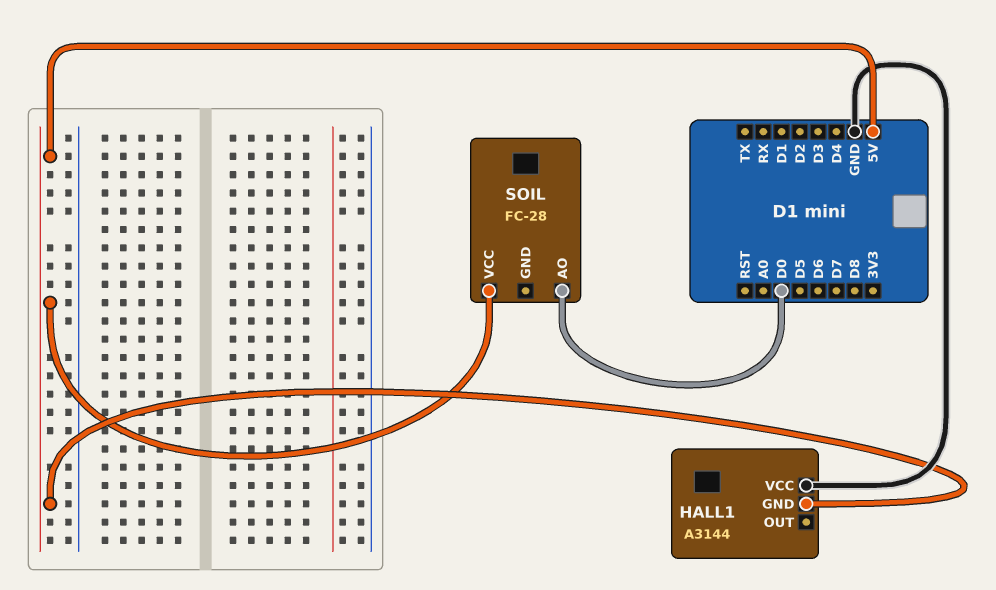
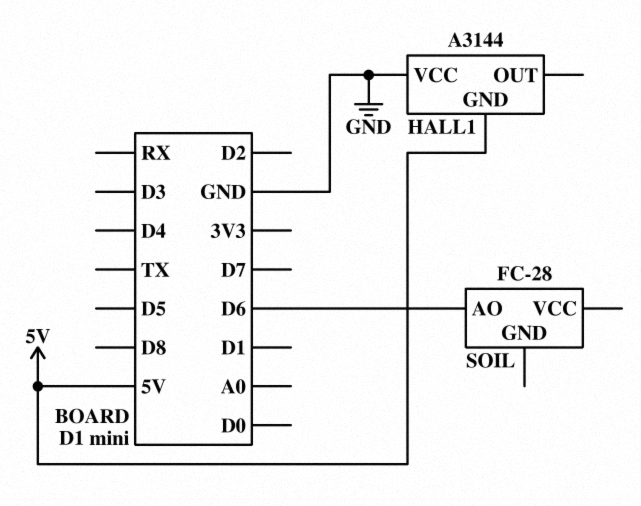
SOIL pin AO: D0 -> D6
SOIL pin VCC: 5V -> none

